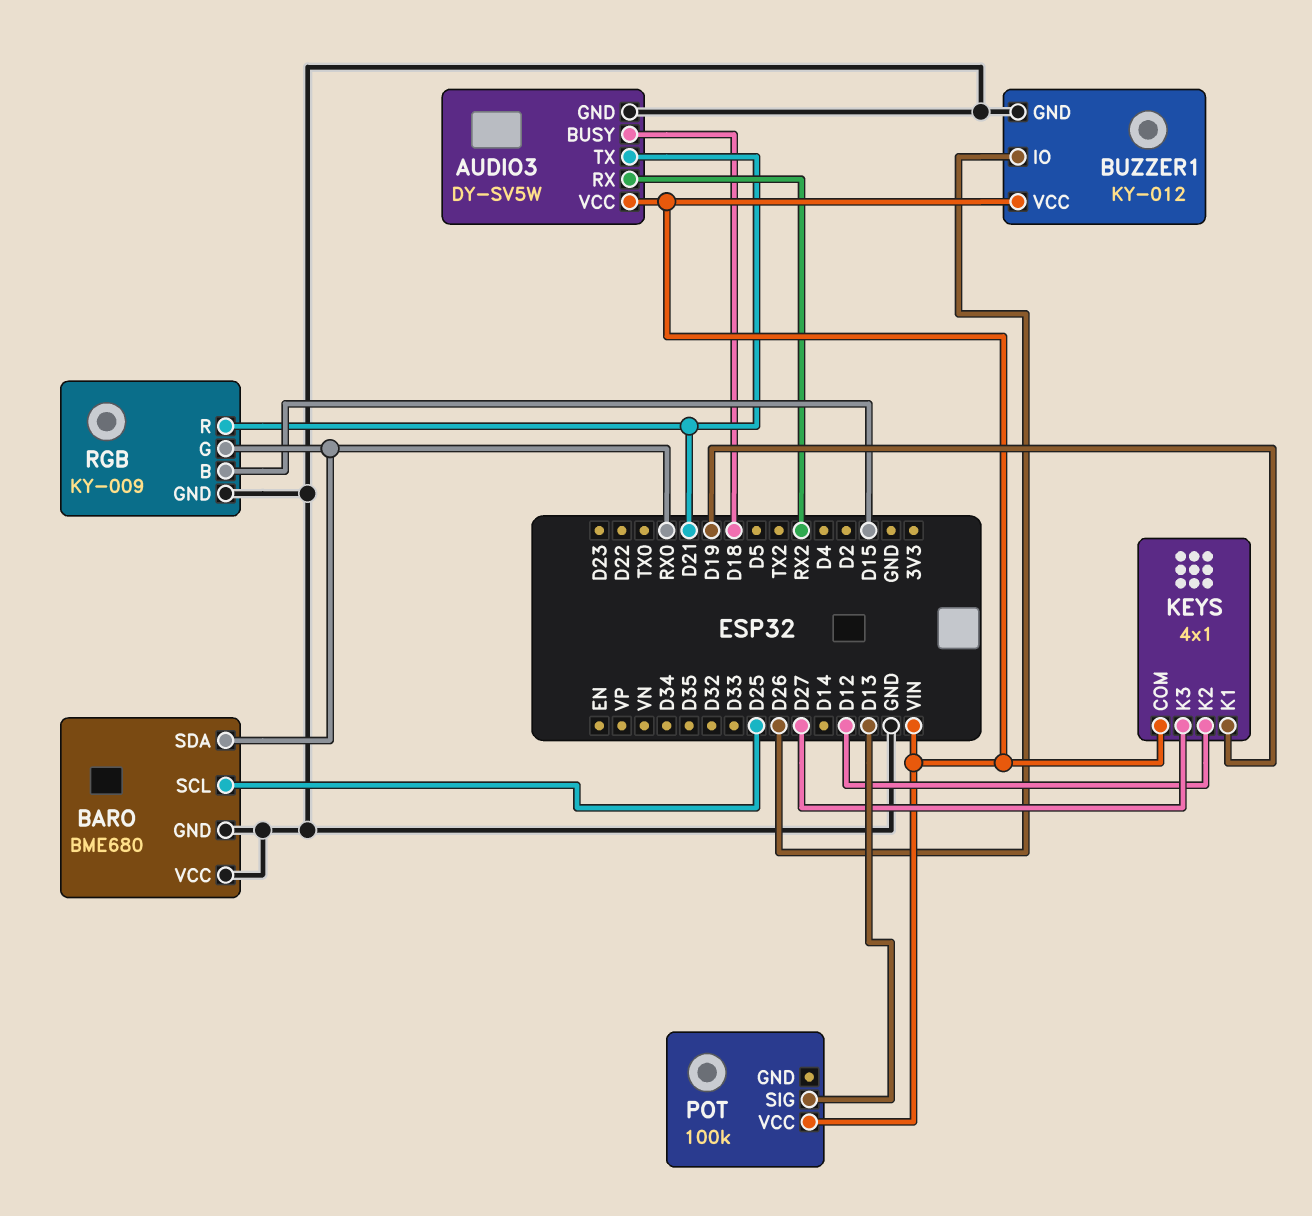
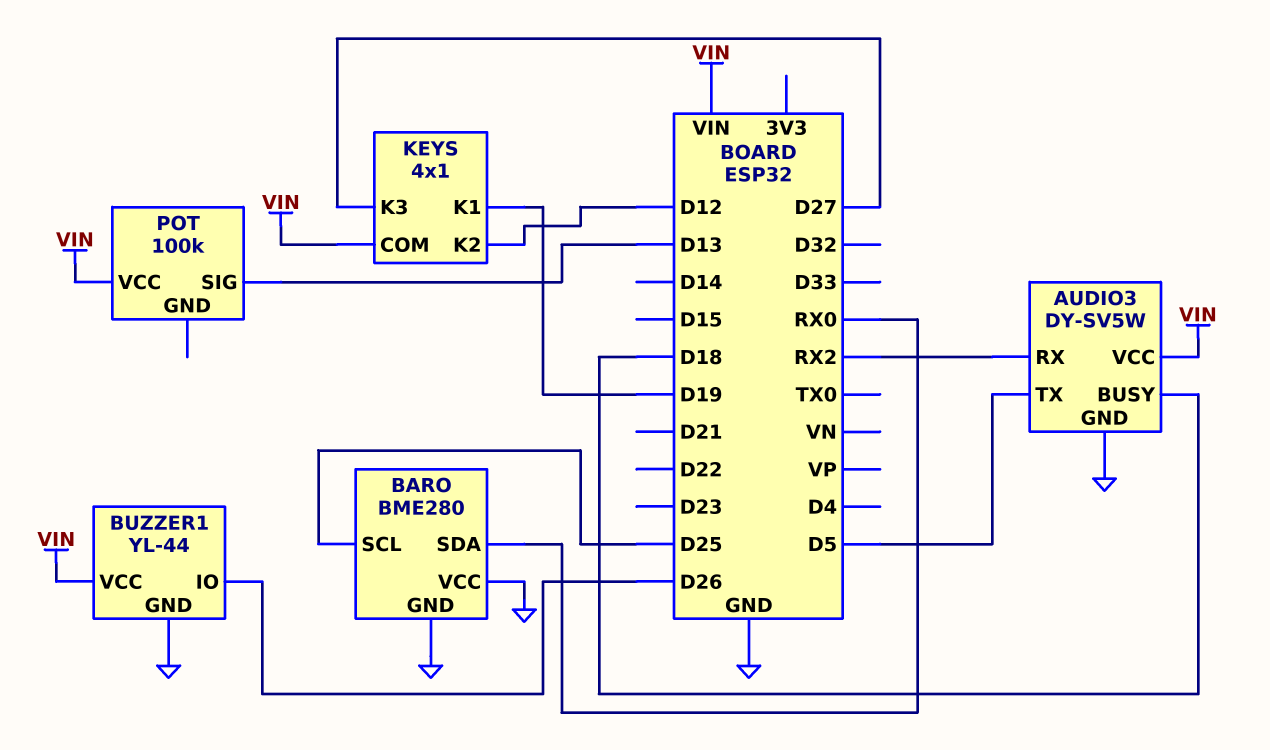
AUDIO3 pin TX: D21 -> D5
BARO: BME680 -> BME280
BUZZER1: KY-012 -> YL-44
RGB: KY-009 -> none
RGB pin B: D15 -> none
RGB pin G: RX0 -> none
RGB pin GND: GND -> none
RGB pin R: D21 -> none

